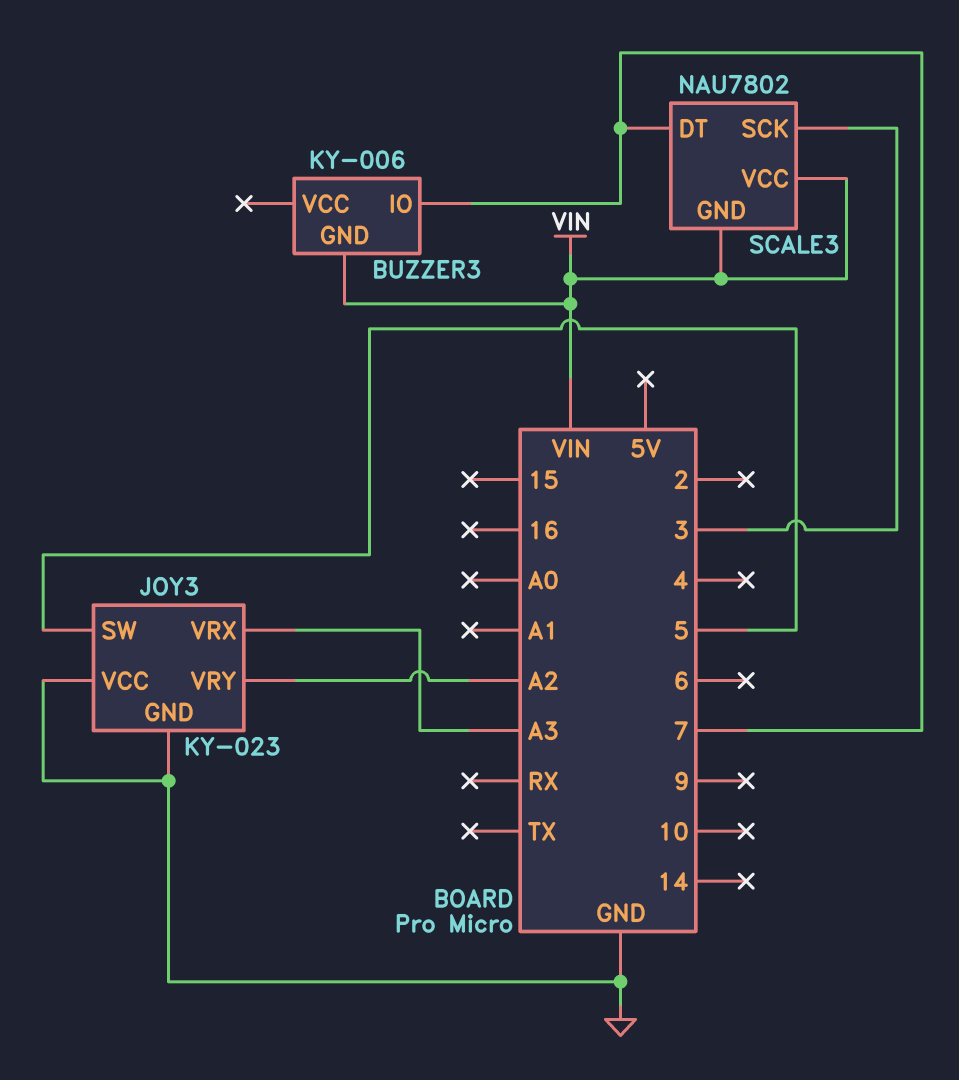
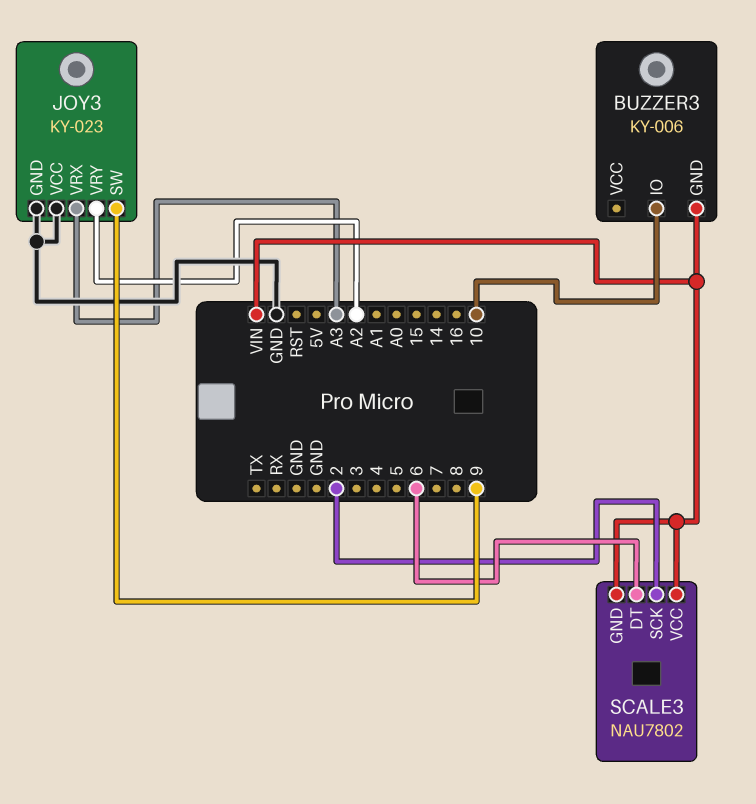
BUZZER3 pin IO: 7 -> 10
JOY3 pin SW: 5 -> 9
SCALE3 pin DT: 7 -> 6
SCALE3 pin SCK: 3 -> 2

